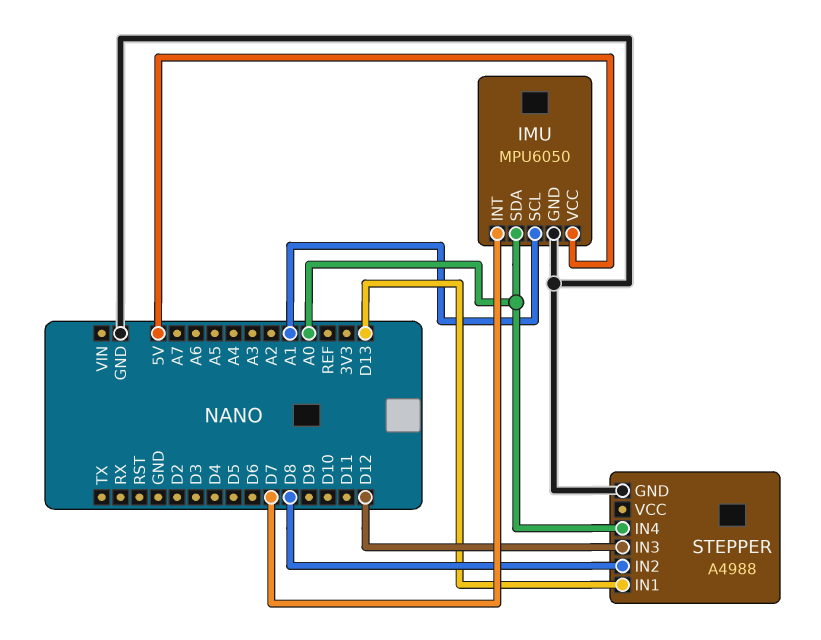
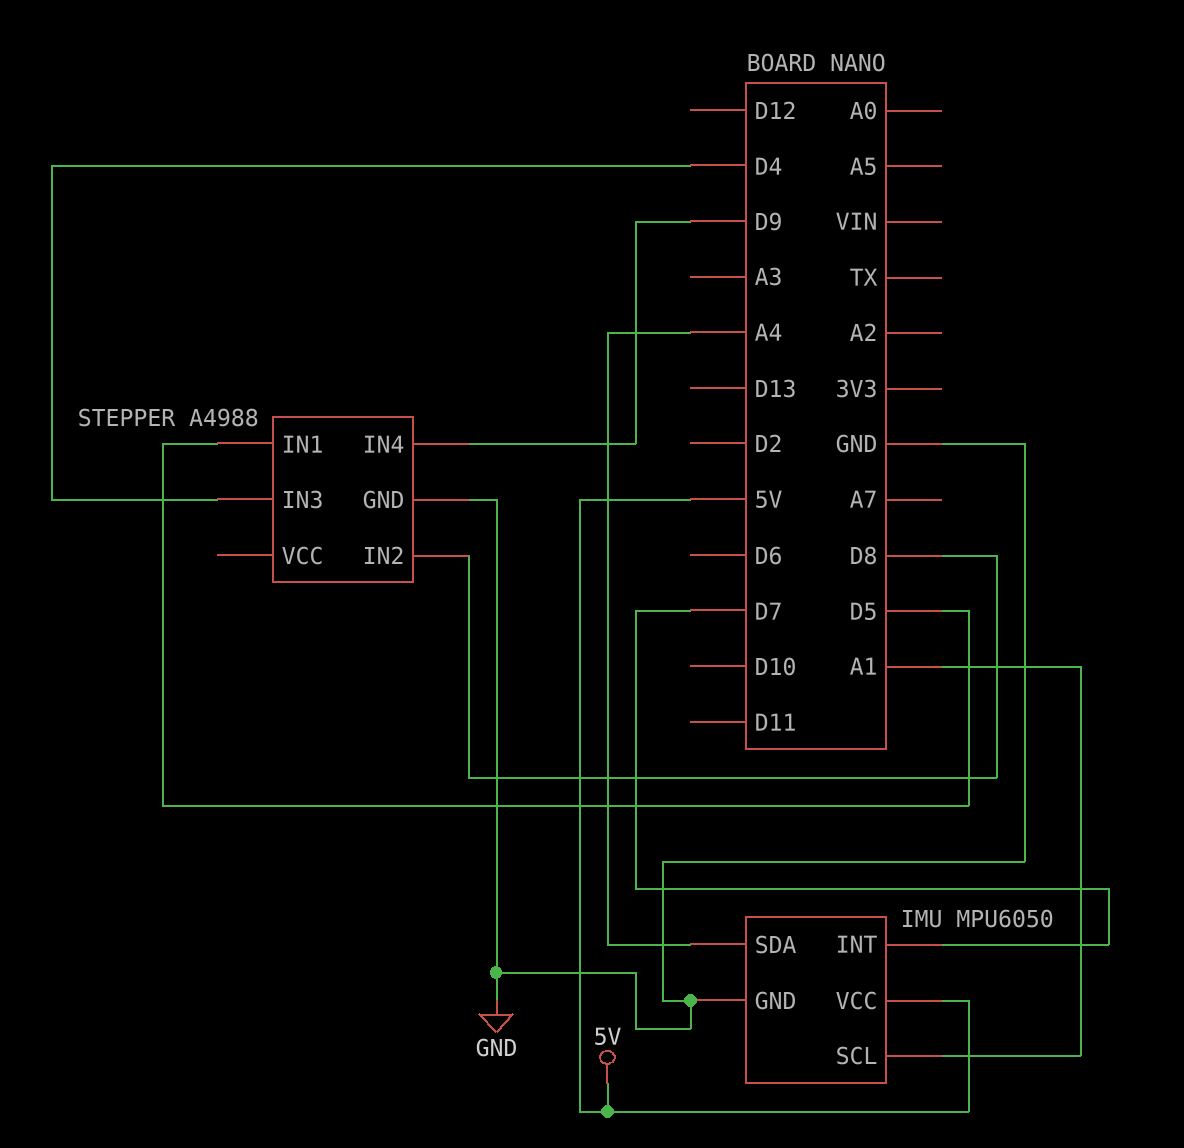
IMU pin SDA: A0 -> A4
STEPPER pin IN1: D13 -> D5
STEPPER pin IN3: D12 -> D4
STEPPER pin IN4: A0 -> D9

